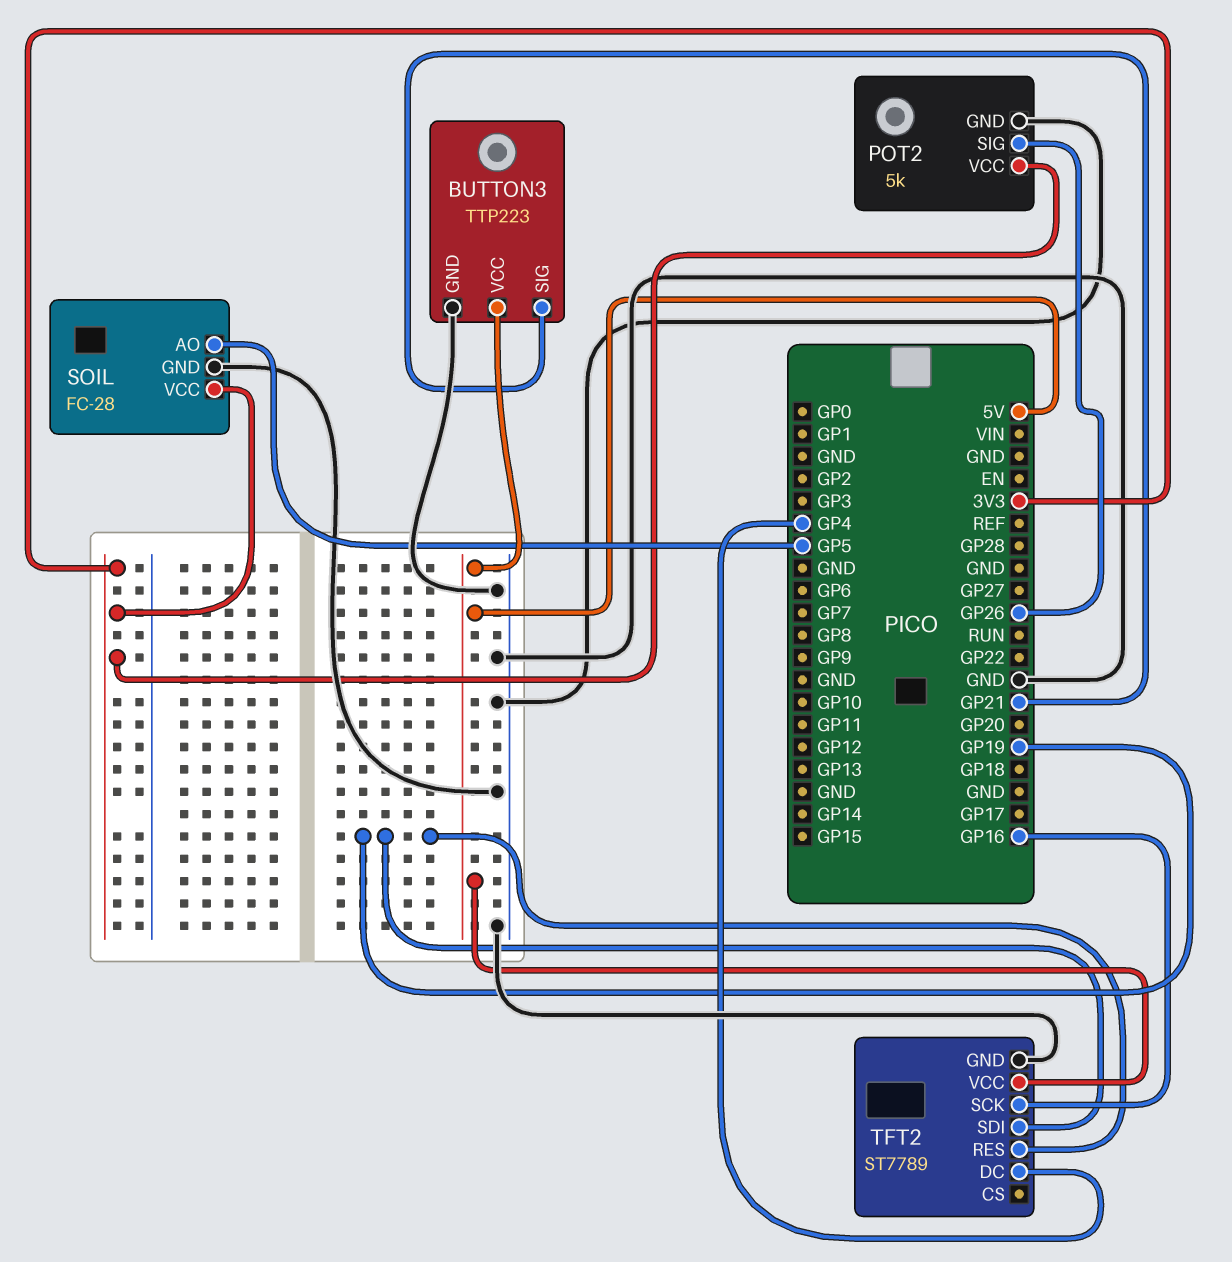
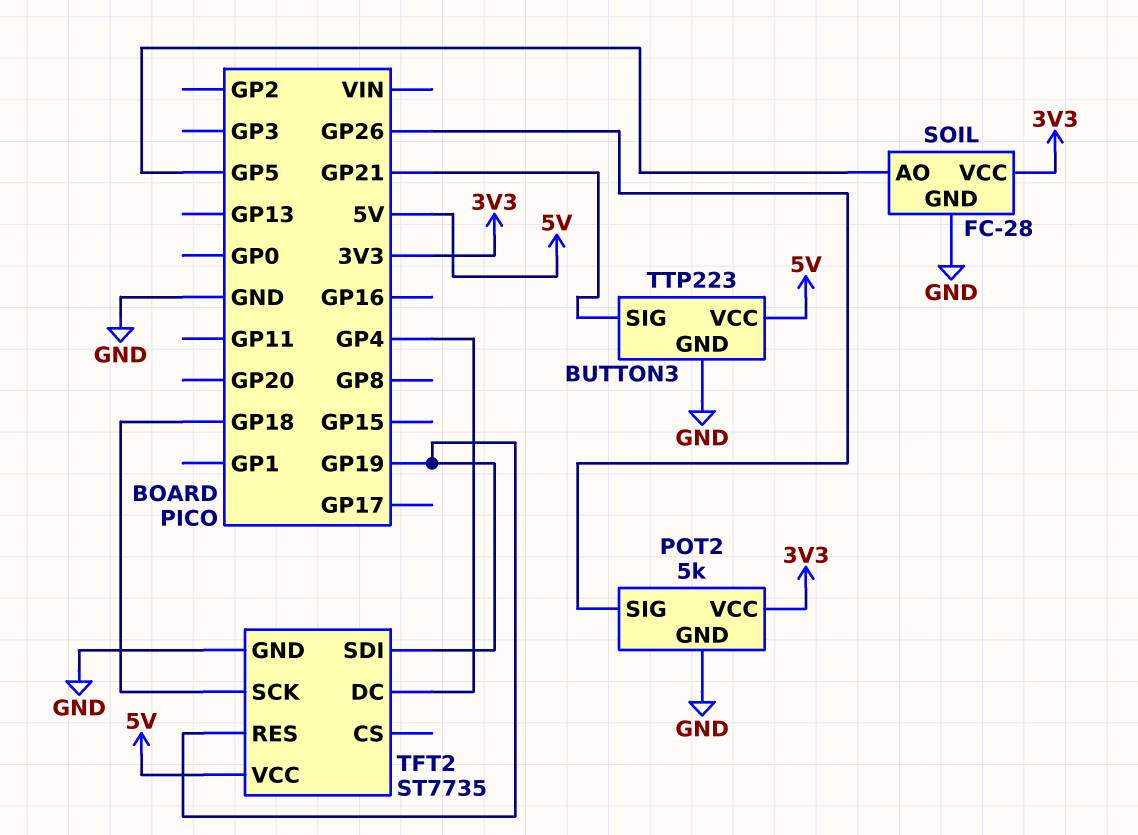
TFT2: ST7789 -> ST7735
TFT2 pin SCK: GP16 -> GP18

